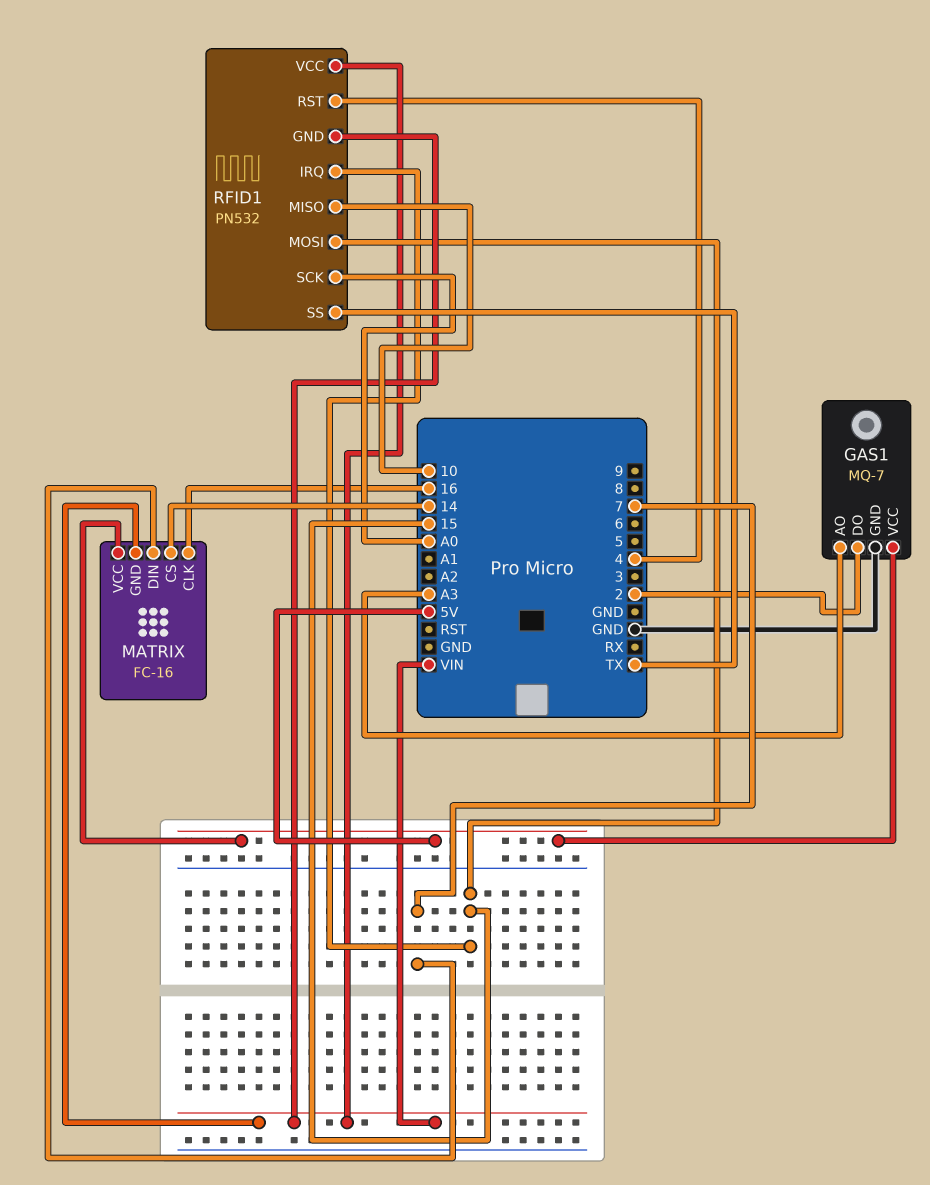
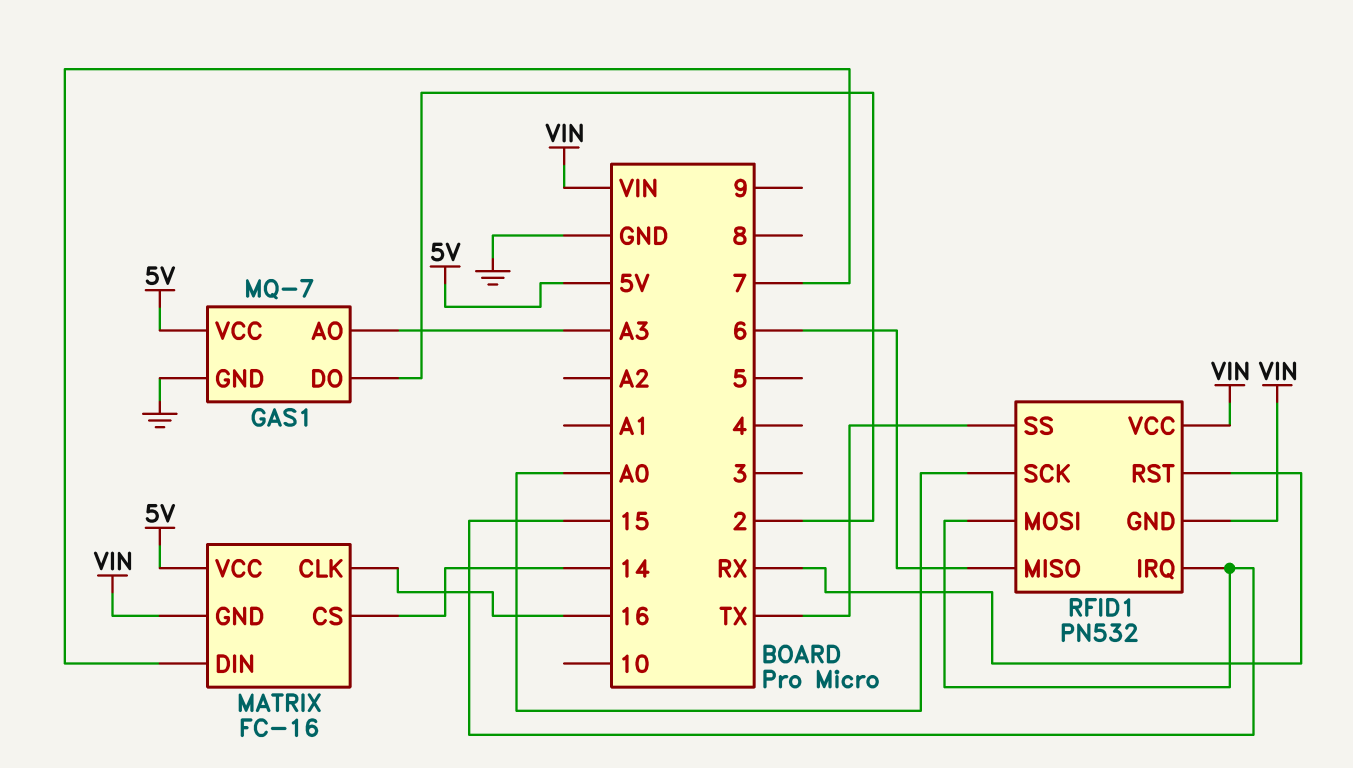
RFID1 pin MISO: 10 -> 6
RFID1 pin RST: 4 -> RX

